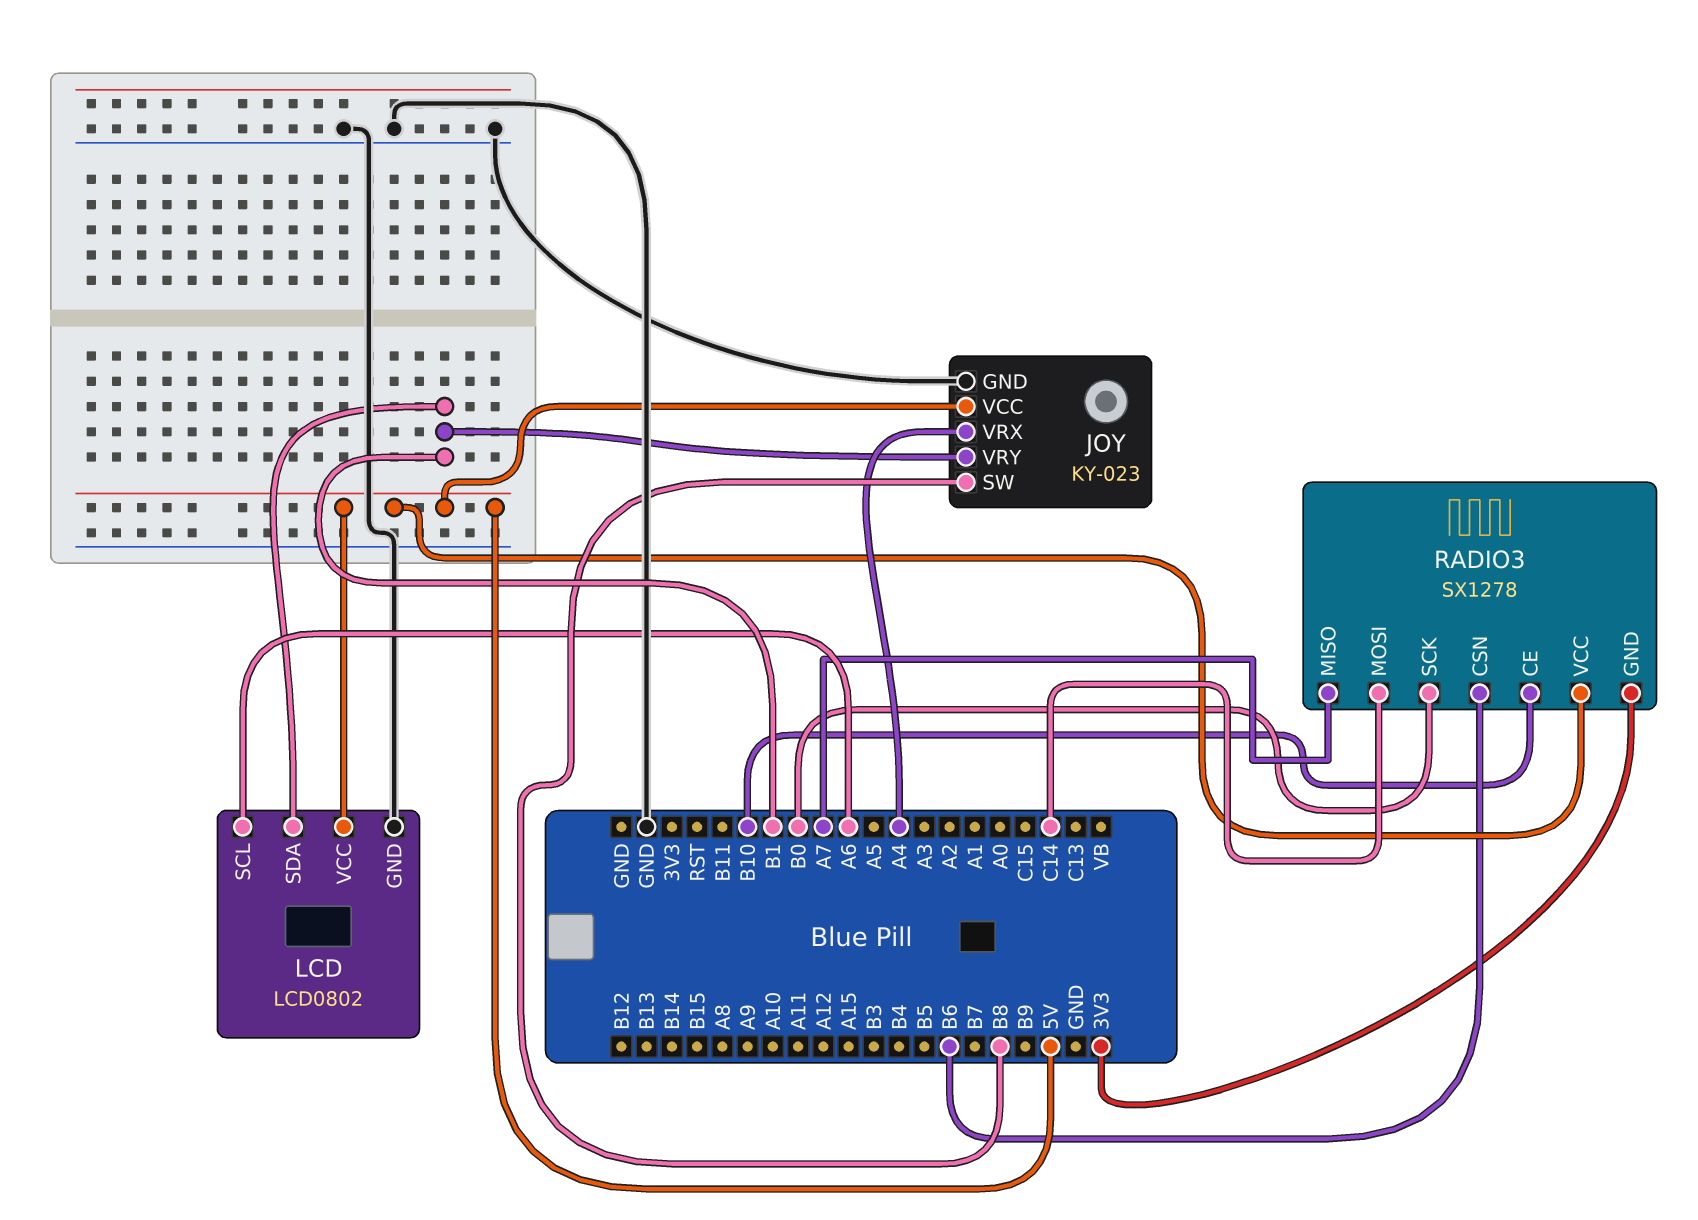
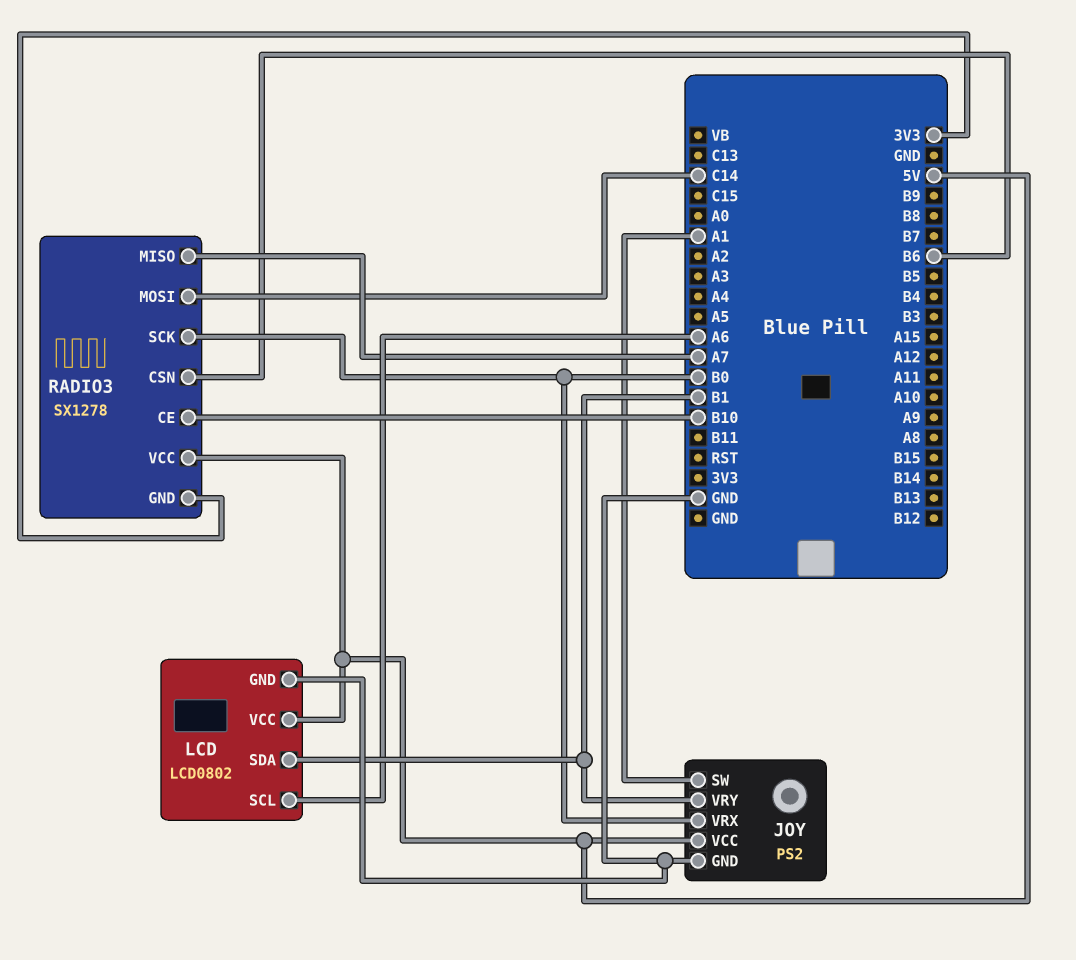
JOY: KY-023 -> PS2
JOY pin SW: B8 -> A1
JOY pin VRX: A4 -> B0

